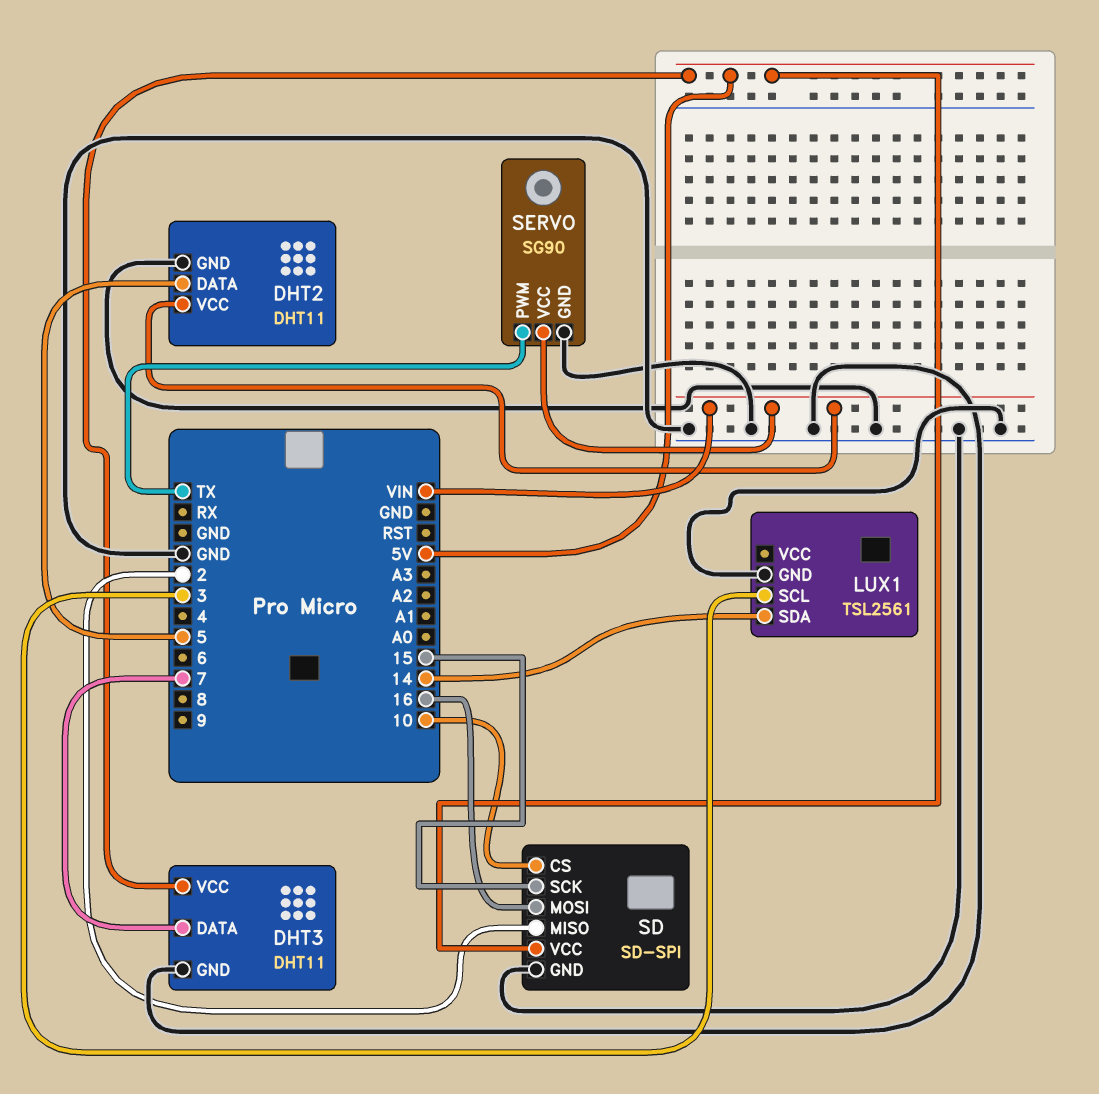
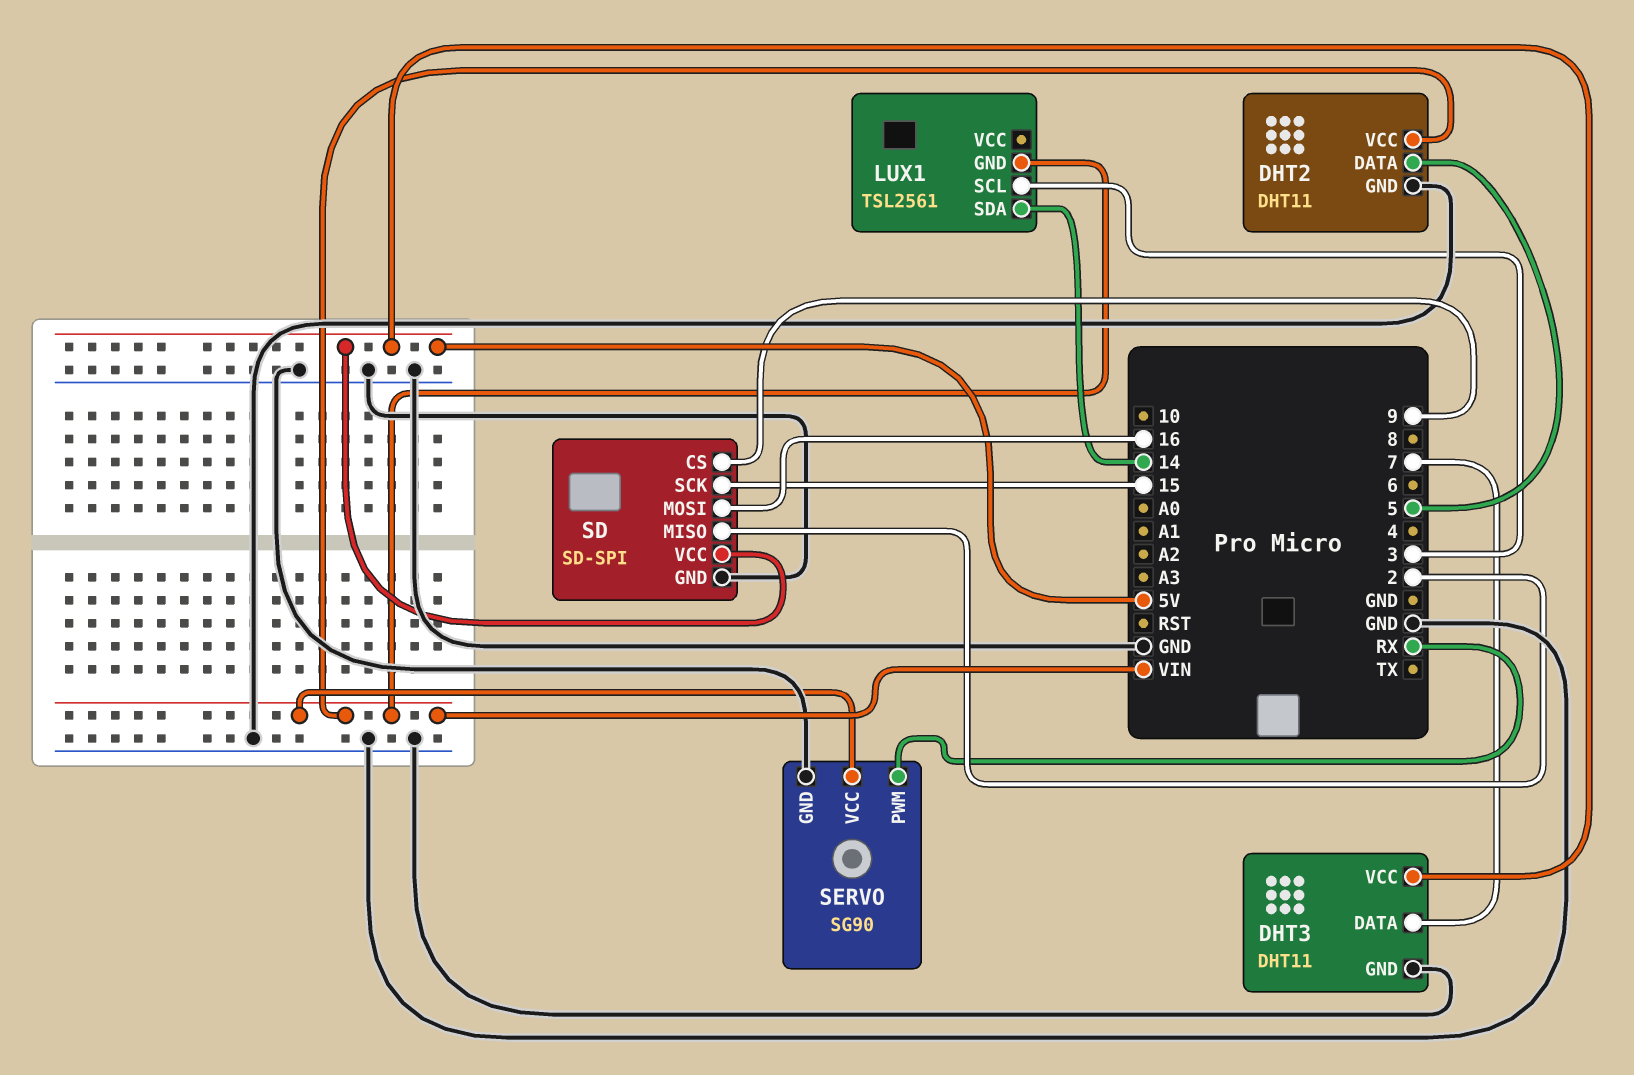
LUX1 pin GND: GND -> VIN
SD pin CS: 10 -> 9
SERVO pin PWM: TX -> RX

